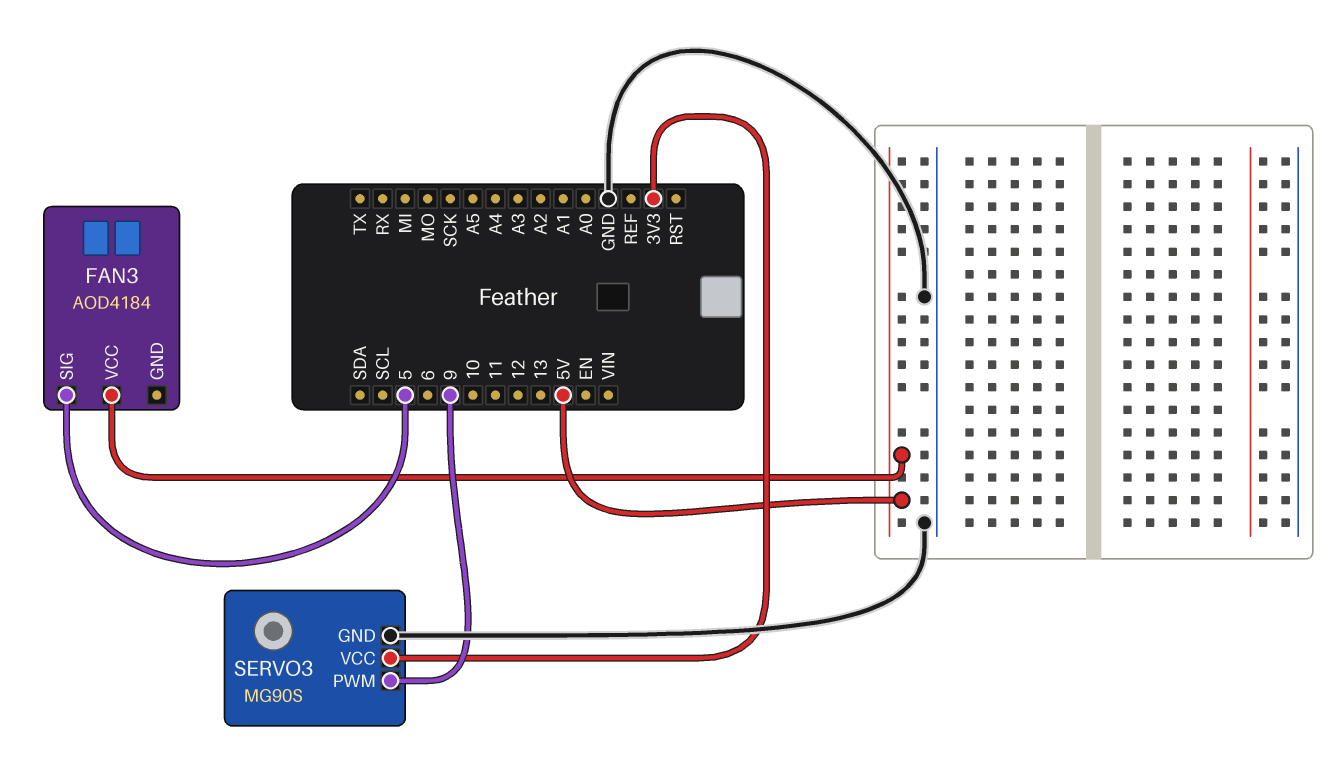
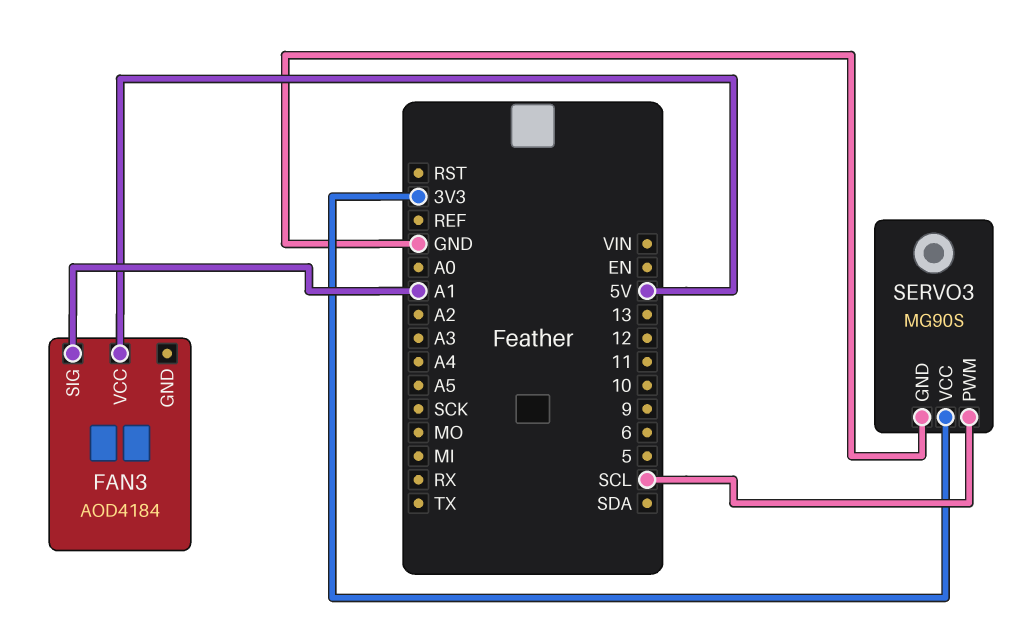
FAN3 pin SIG: 5 -> A1
SERVO3 pin PWM: 9 -> SCL

